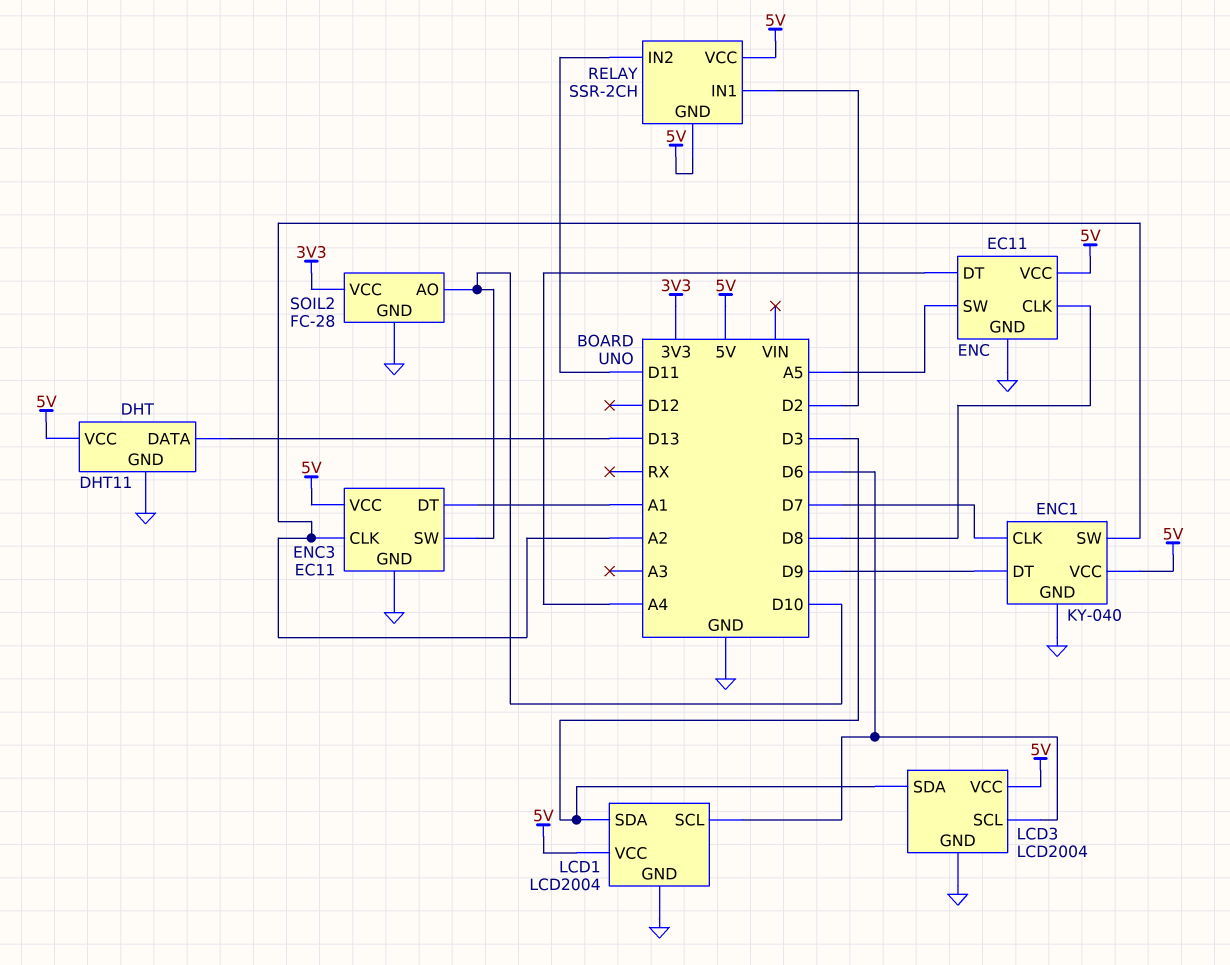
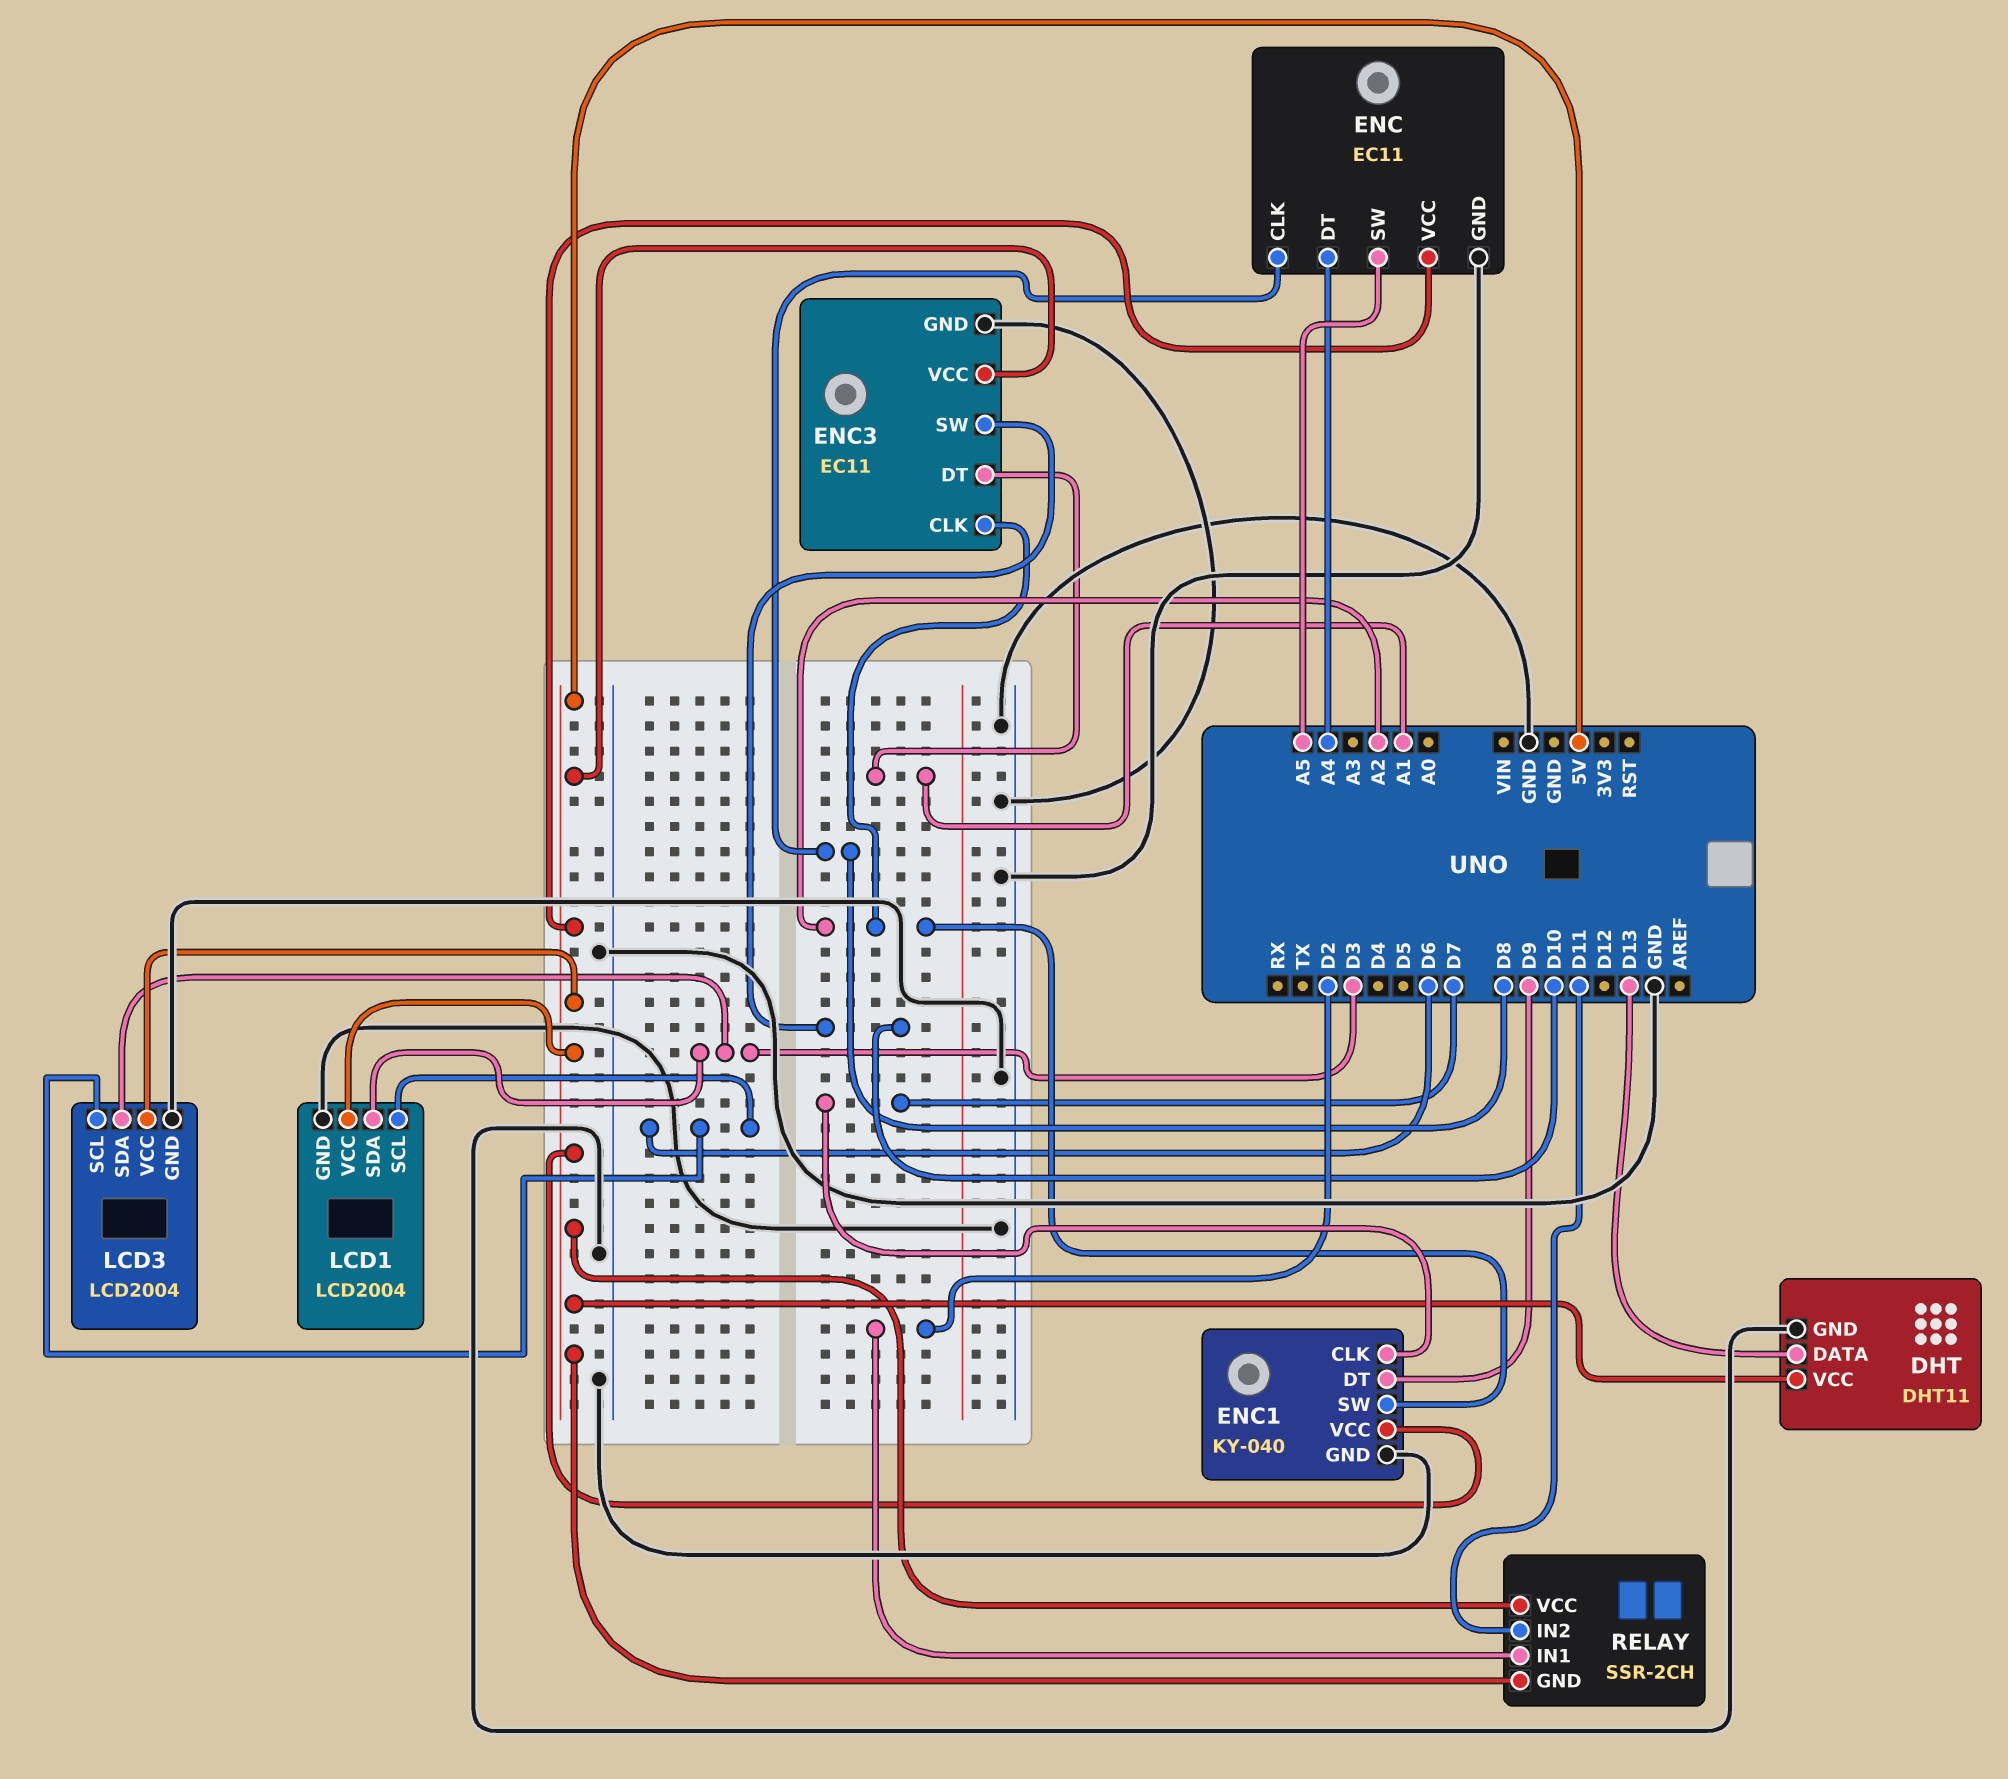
SOIL2: FC-28 -> none
SOIL2 pin AO: D10 -> none
SOIL2 pin GND: GND -> none
SOIL2 pin VCC: 3V3 -> none

